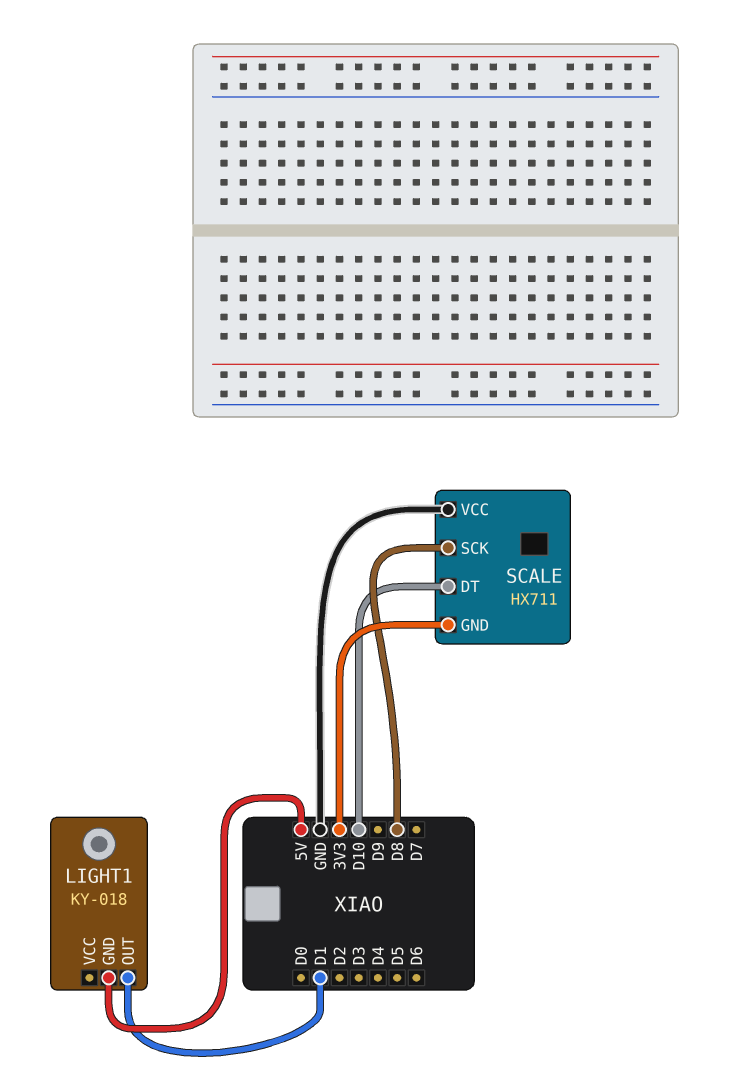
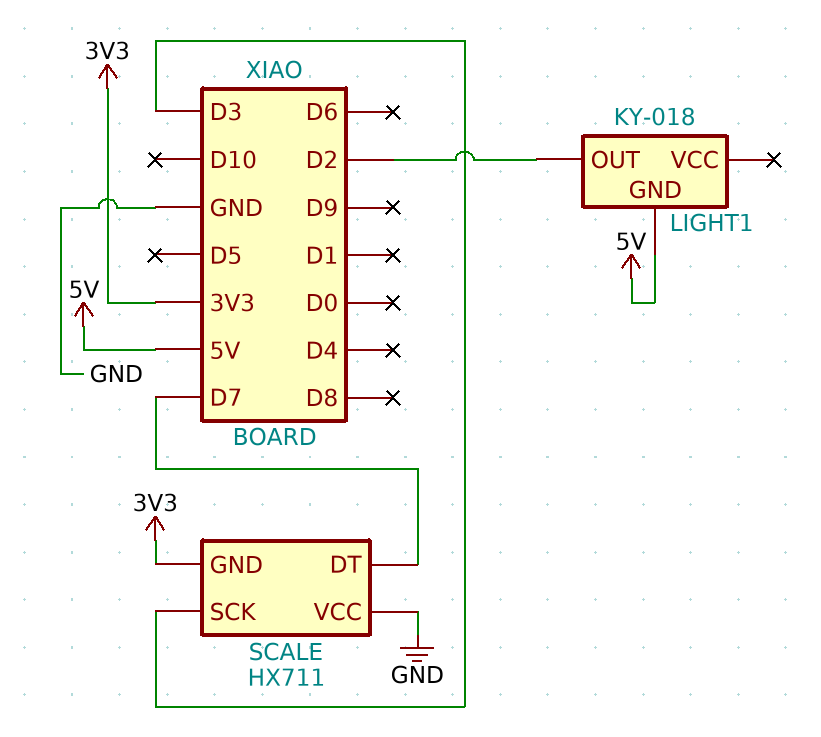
LIGHT1 pin OUT: D1 -> D2
SCALE pin DT: D10 -> D7
SCALE pin SCK: D8 -> D3

